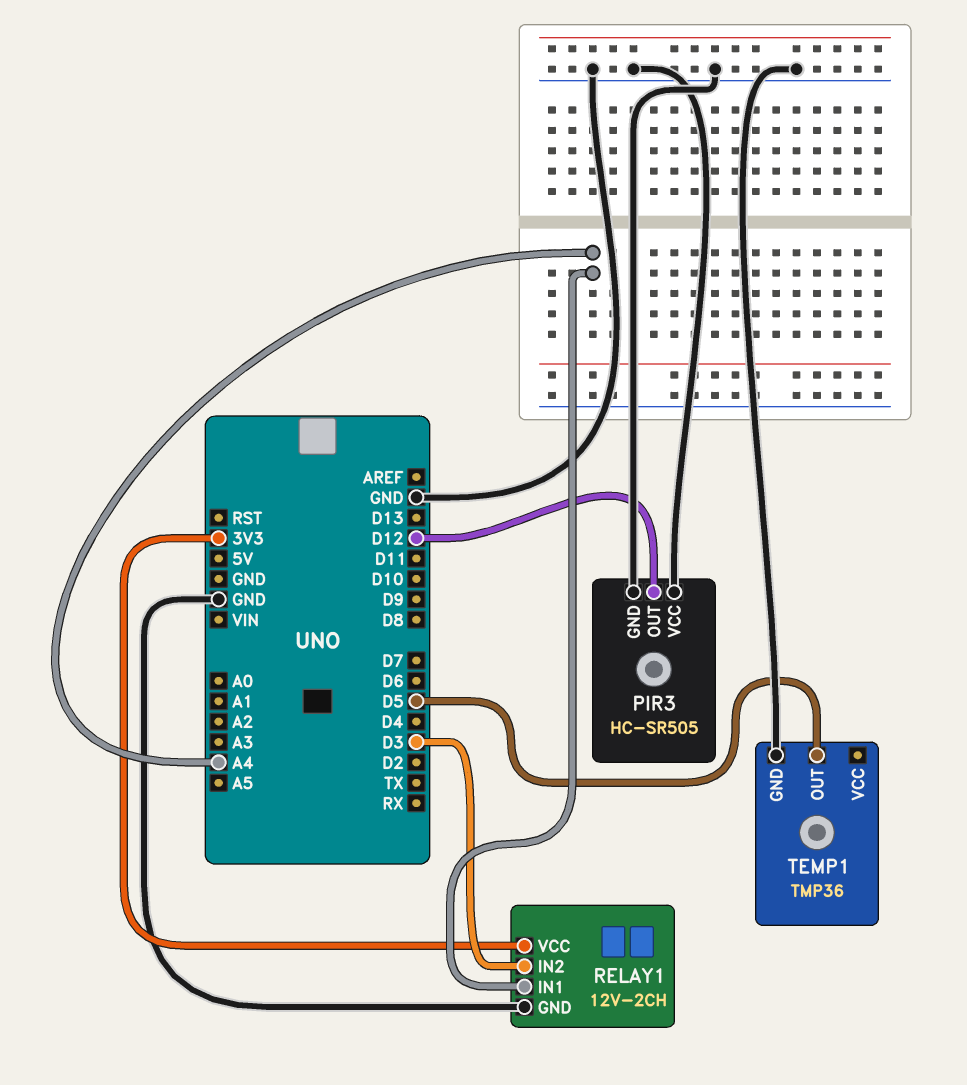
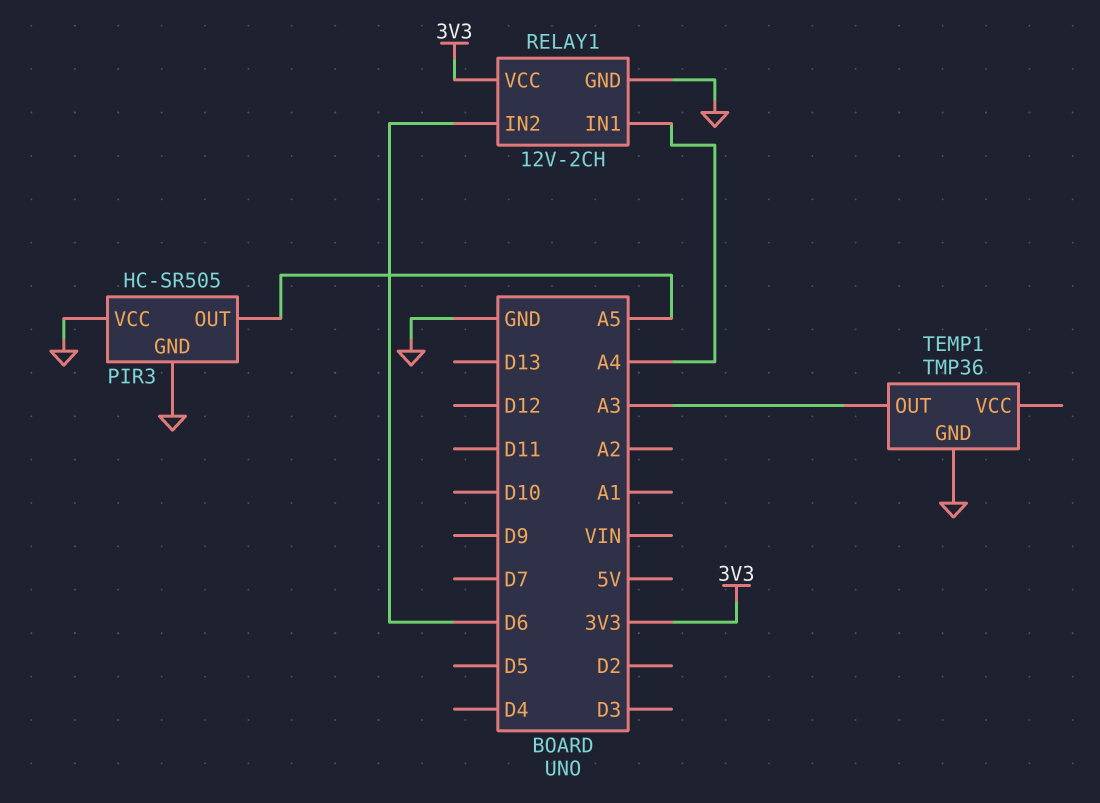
PIR3 pin OUT: D12 -> A5
RELAY1 pin IN2: D3 -> D6
TEMP1 pin OUT: D5 -> A3

